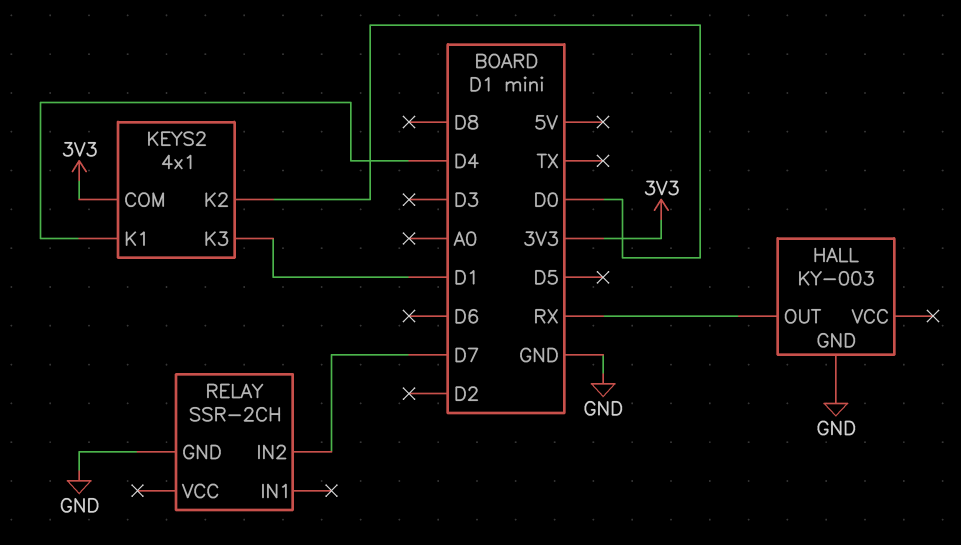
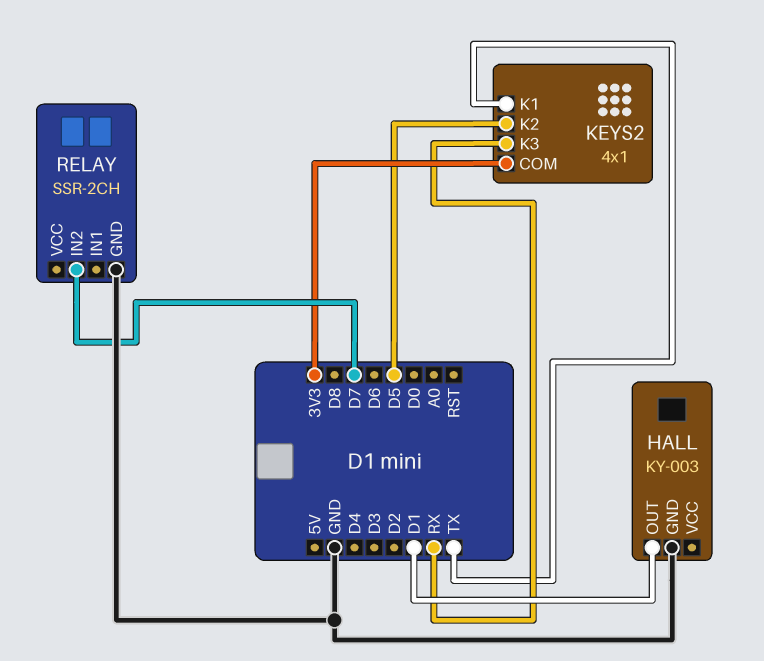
HALL pin OUT: RX -> D1
KEYS2 pin K1: D4 -> TX
KEYS2 pin K2: D0 -> D5
KEYS2 pin K3: D1 -> RX

